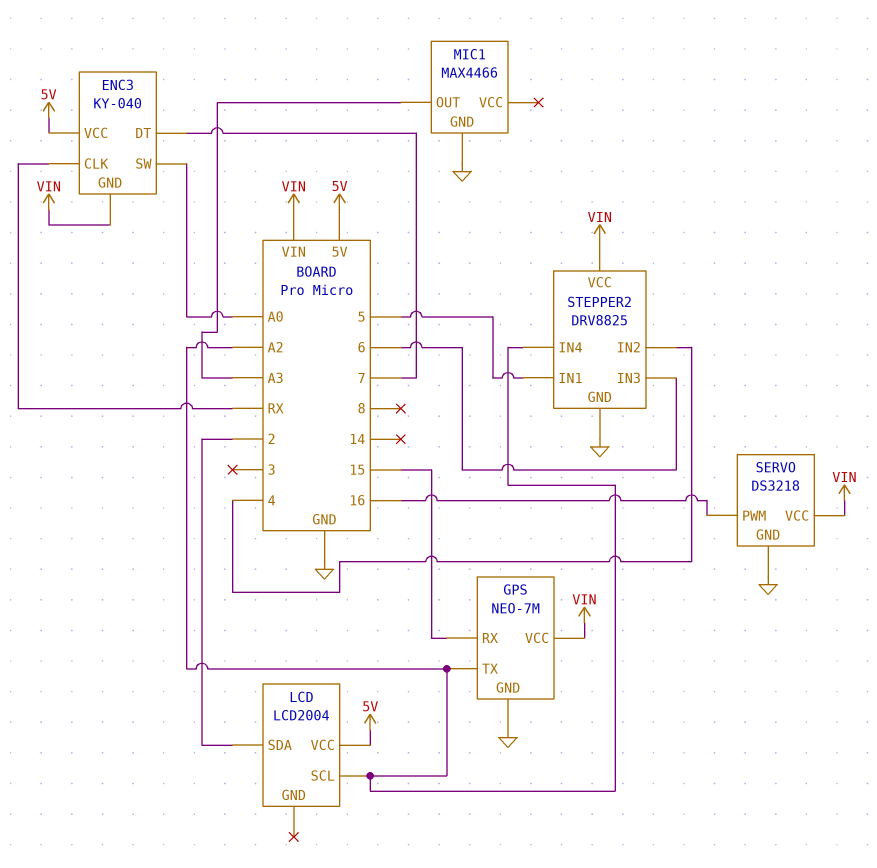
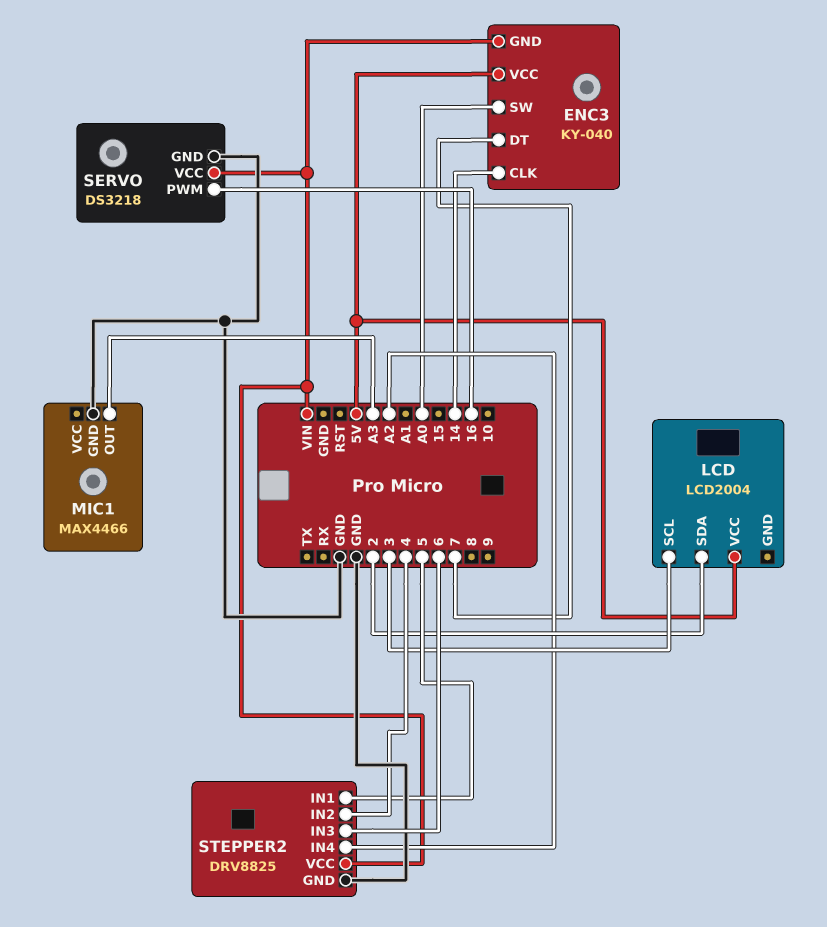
ENC3 pin CLK: RX -> 14
GPS: NEO-7M -> none
GPS pin GND: GND -> none
GPS pin RX: 15 -> none
GPS pin TX: A2 -> none
GPS pin VCC: VIN -> none
LCD pin SCL: A2 -> 3

